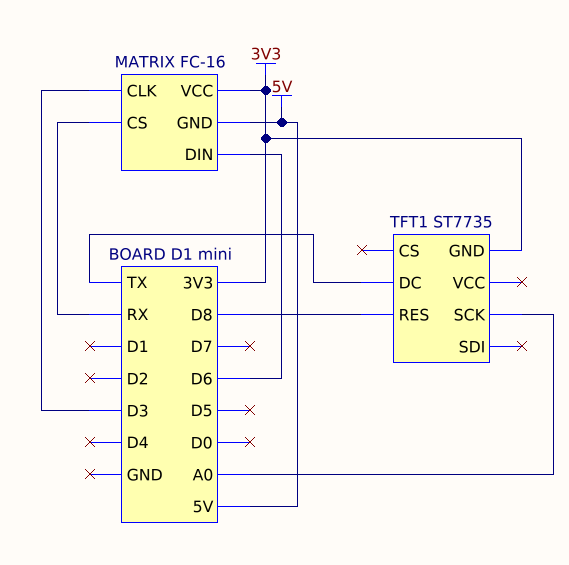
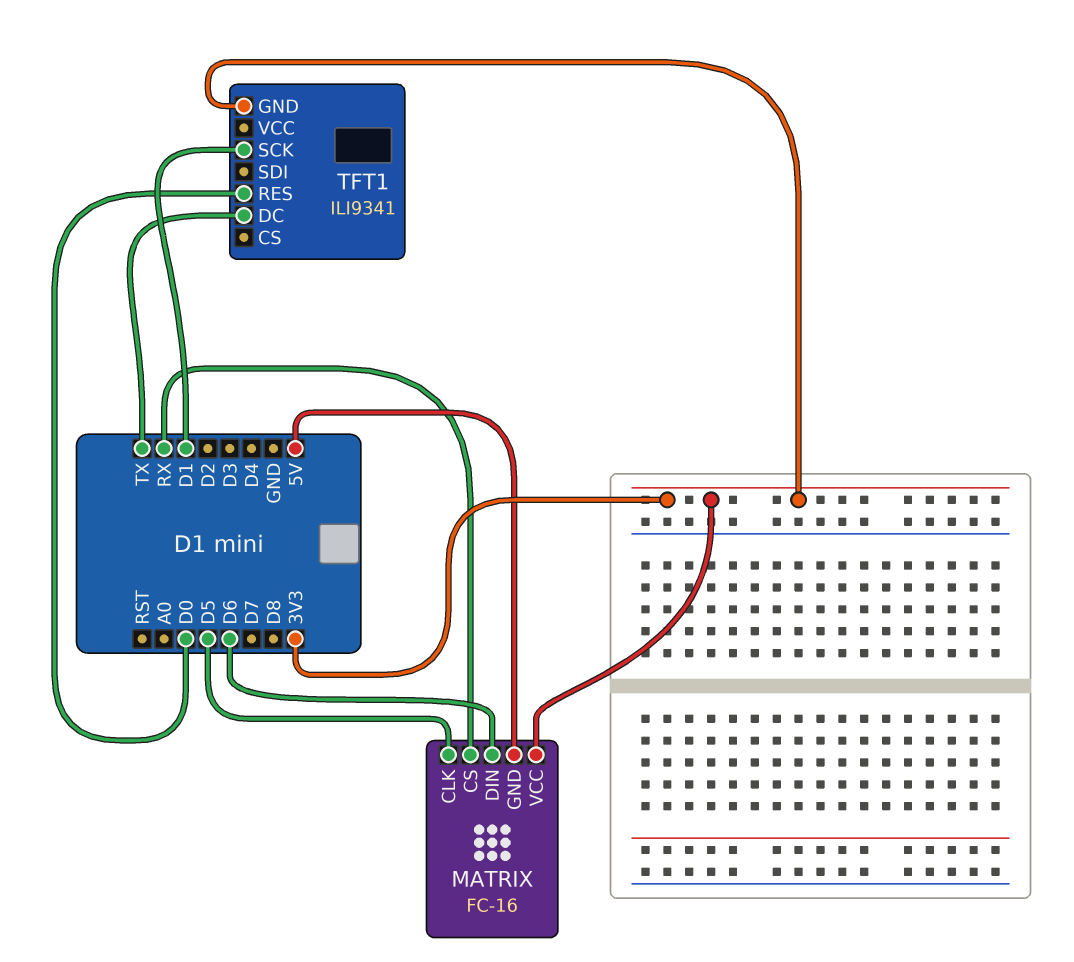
MATRIX pin CLK: D3 -> D5
TFT1: ST7735 -> ILI9341
TFT1 pin RES: D8 -> D0
TFT1 pin SCK: A0 -> D1

